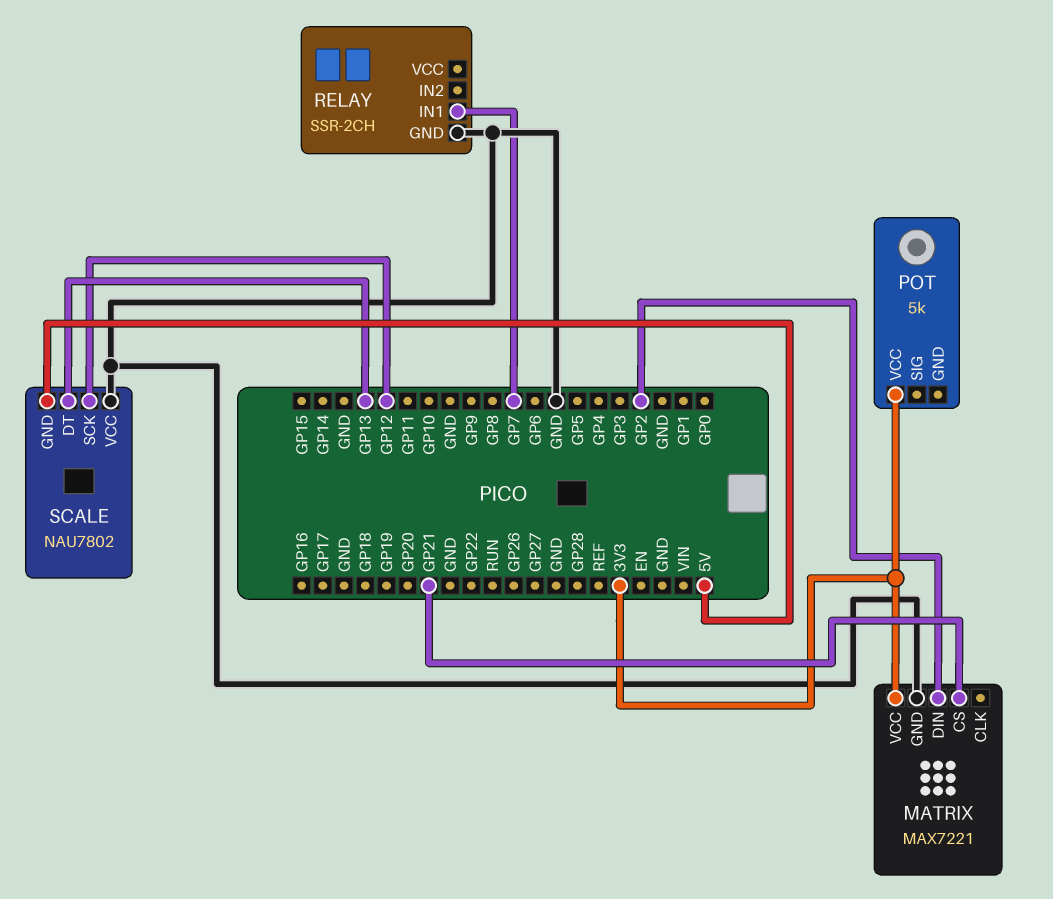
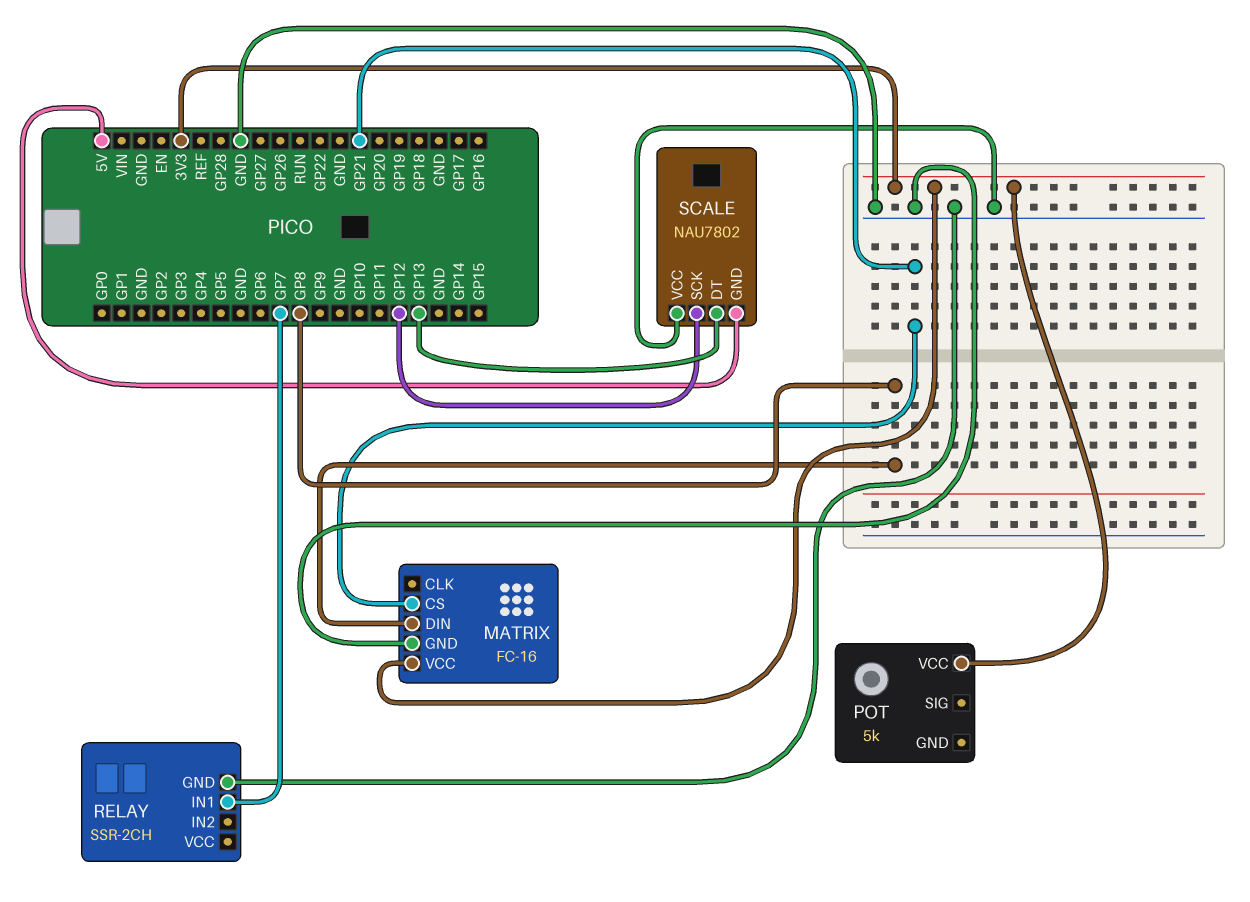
MATRIX: MAX7221 -> FC-16
MATRIX pin DIN: GP2 -> GP8

